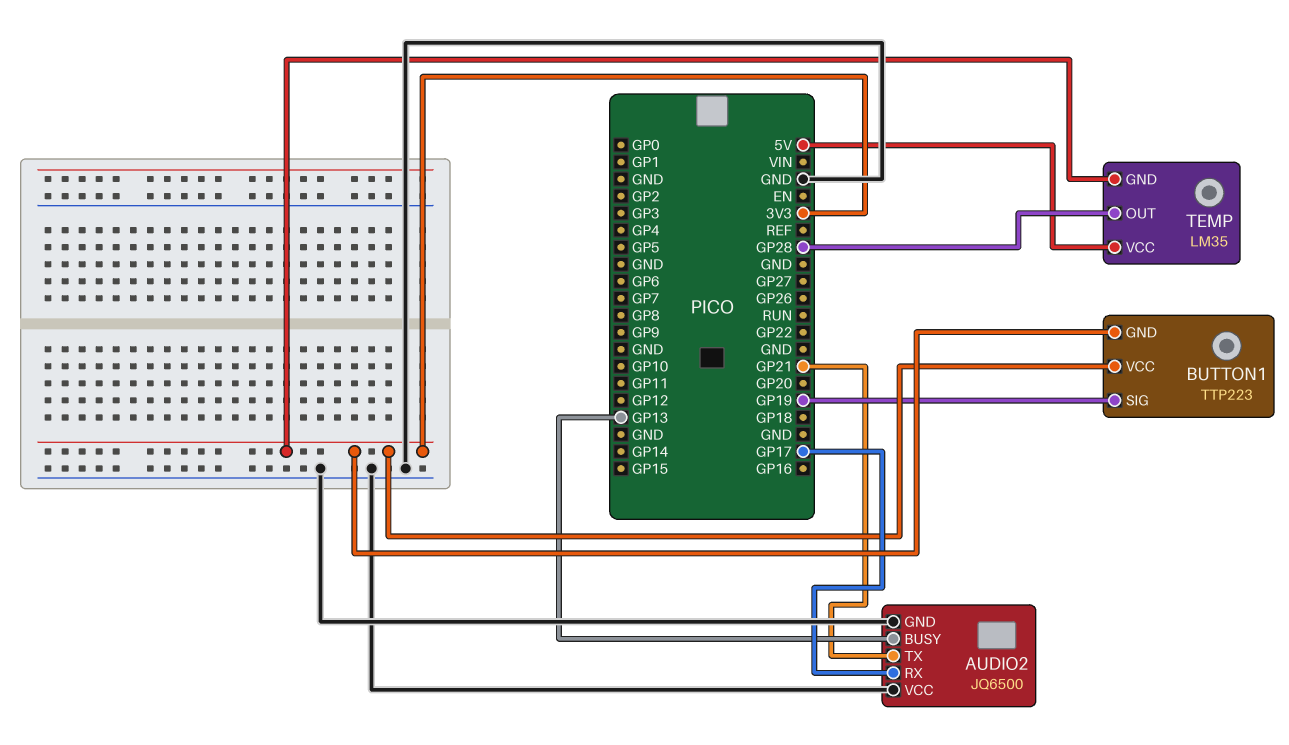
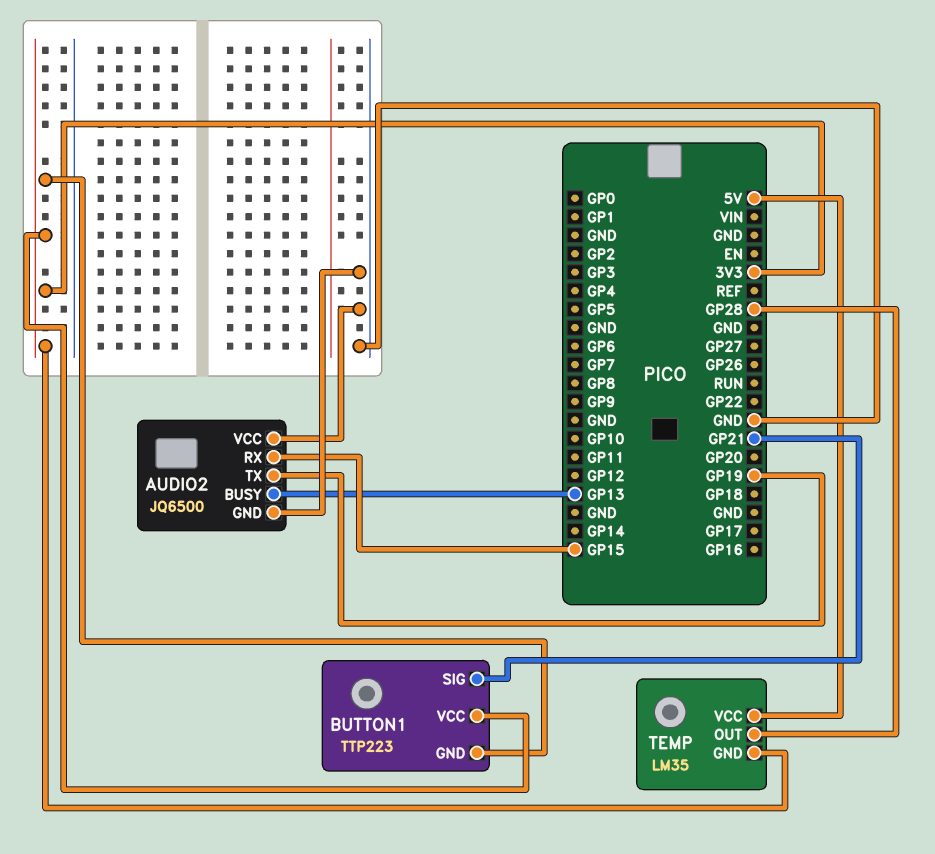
AUDIO2 pin RX: GP17 -> GP15
AUDIO2 pin TX: GP21 -> GP19
BUTTON1 pin SIG: GP19 -> GP21

